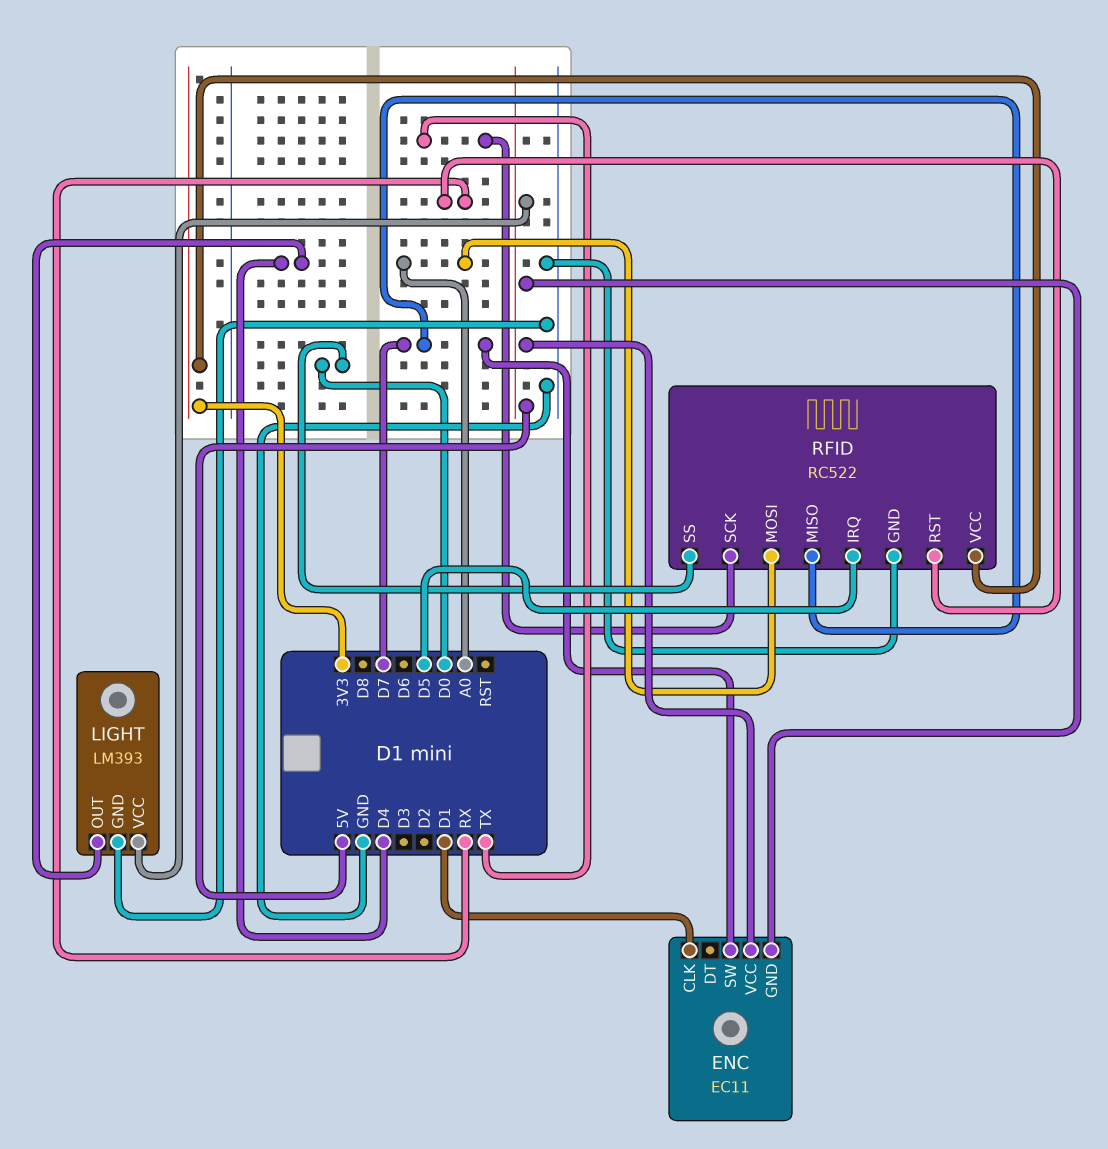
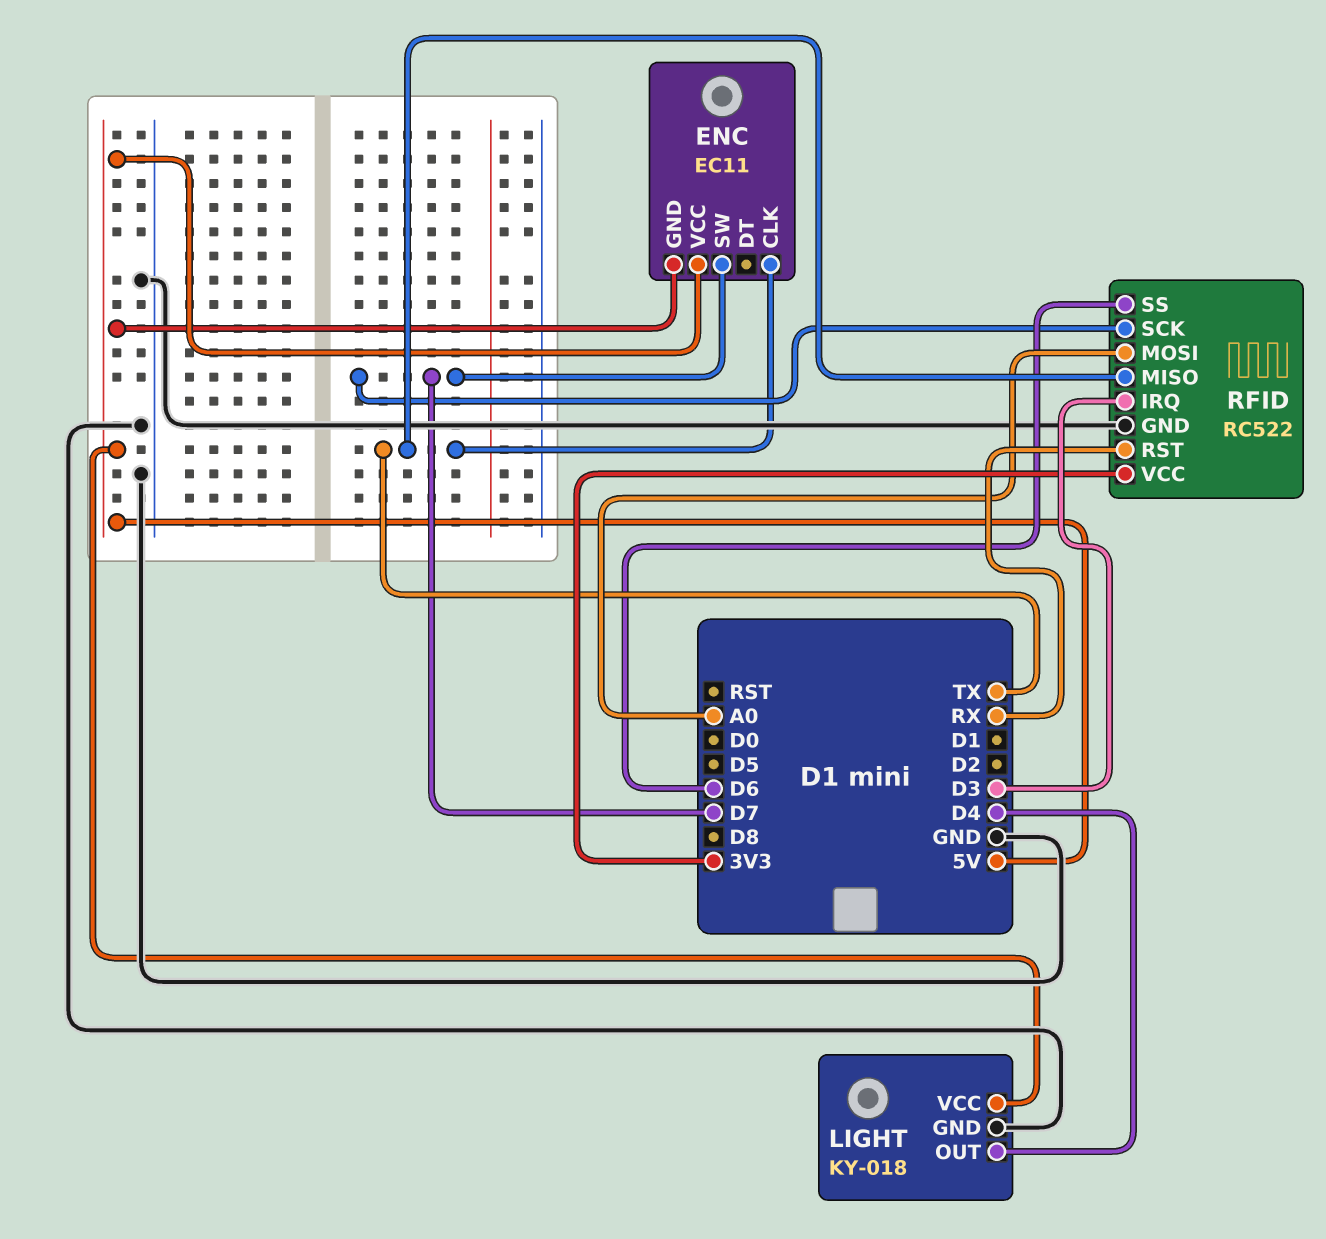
ENC pin CLK: D1 -> TX
LIGHT: LM393 -> KY-018
RFID pin IRQ: D5 -> D3
RFID pin MISO: D7 -> TX
RFID pin SCK: TX -> D7
RFID pin SS: D0 -> D6

